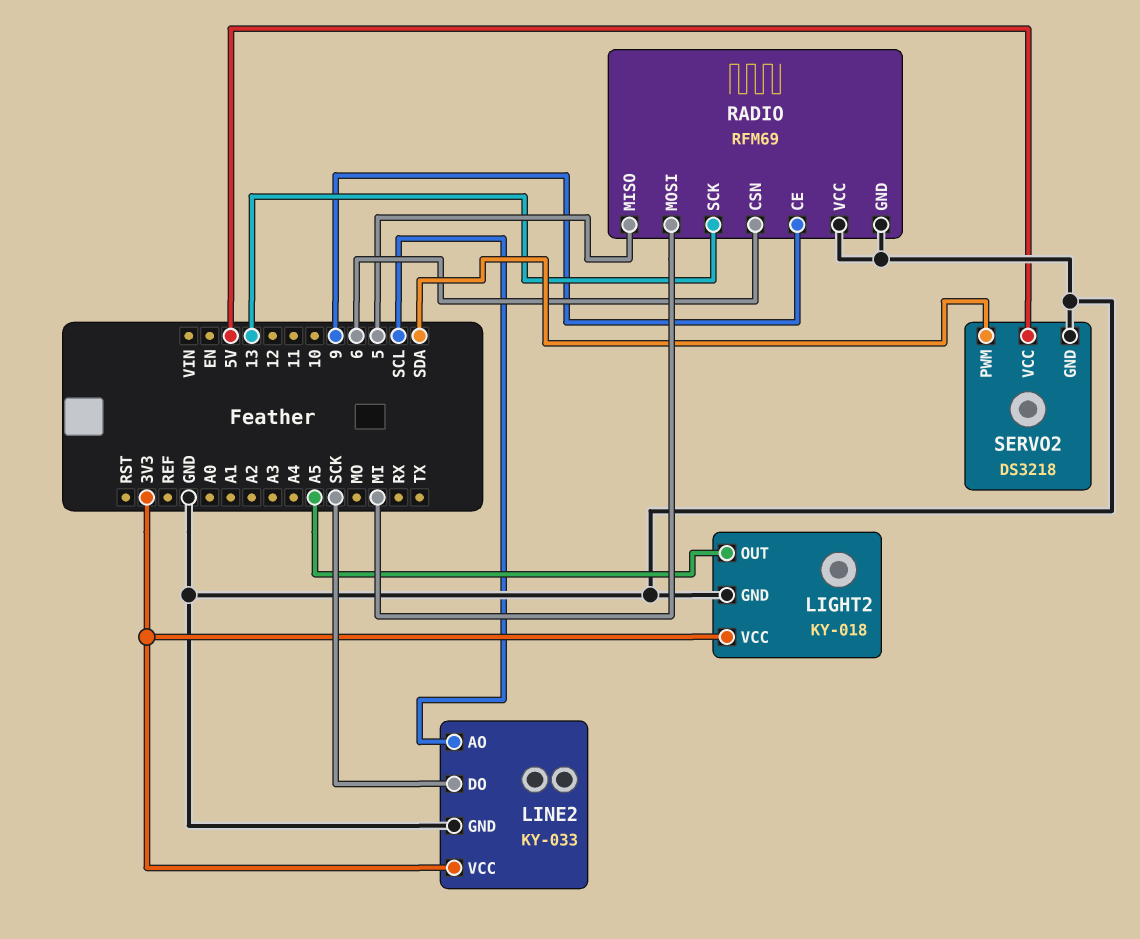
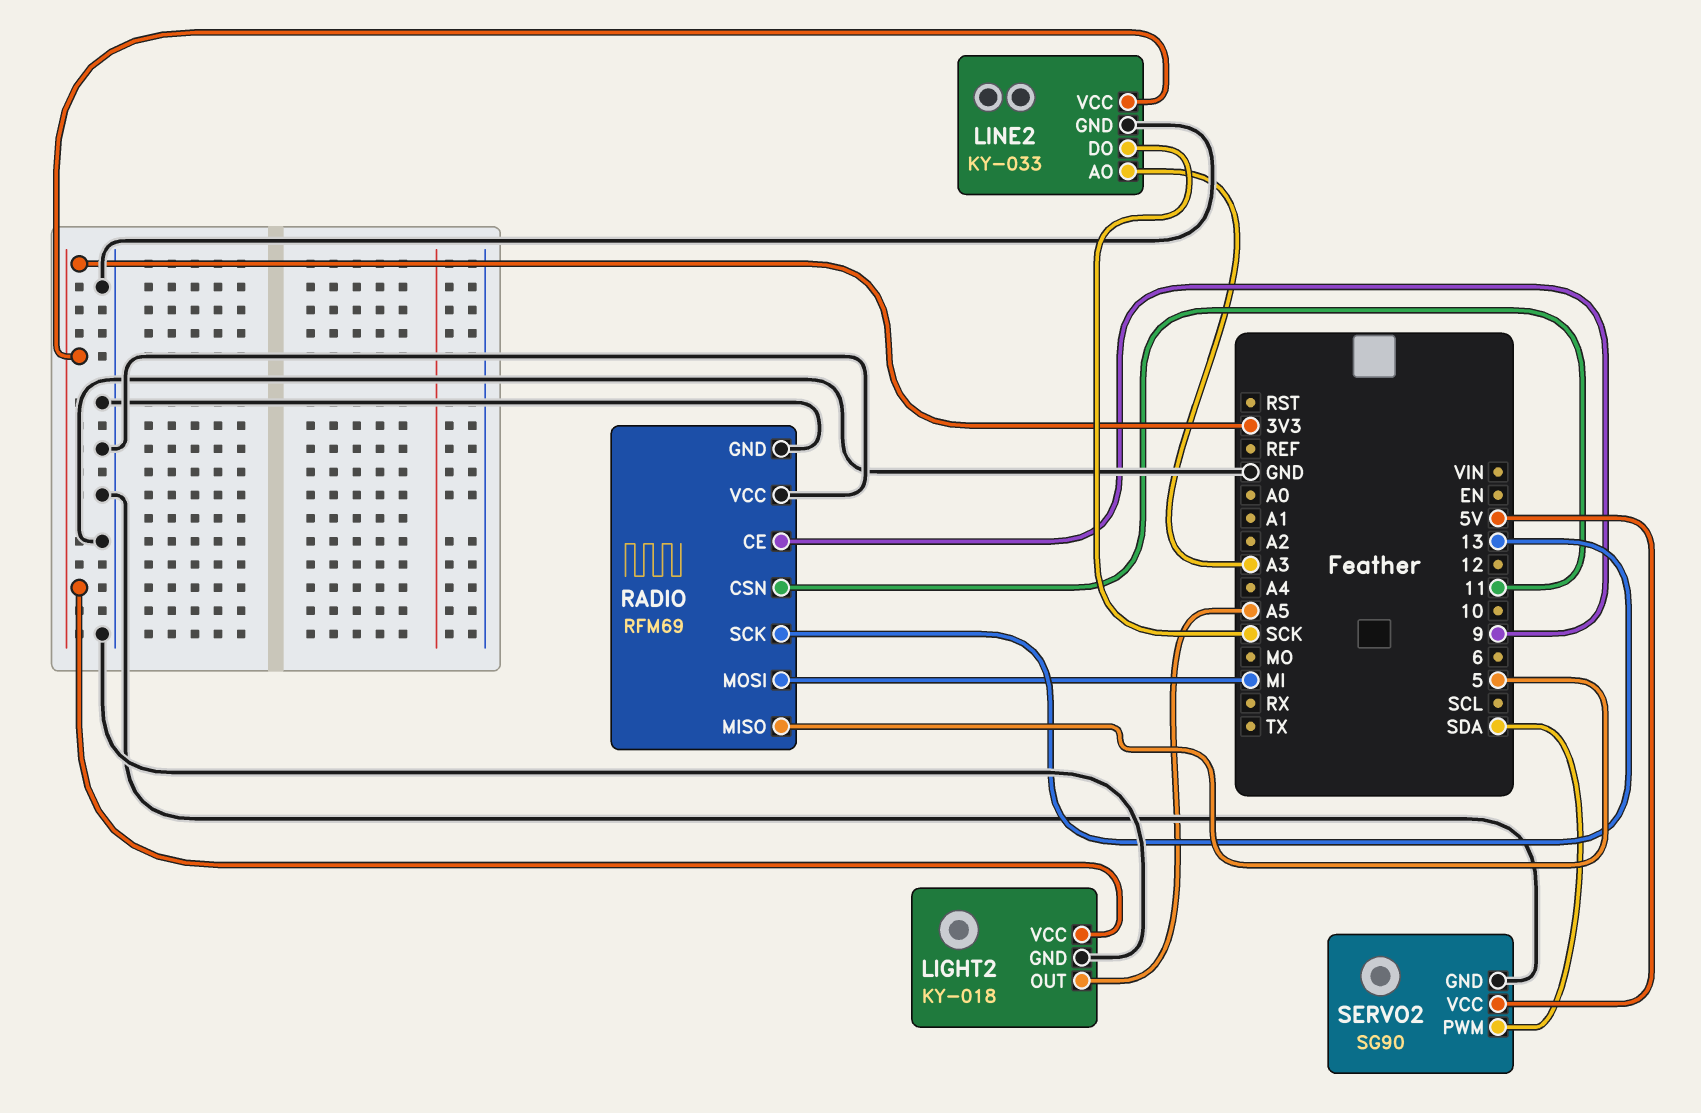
LINE2 pin AO: SCL -> A3
RADIO pin CSN: 6 -> 11
SERVO2: DS3218 -> SG90

